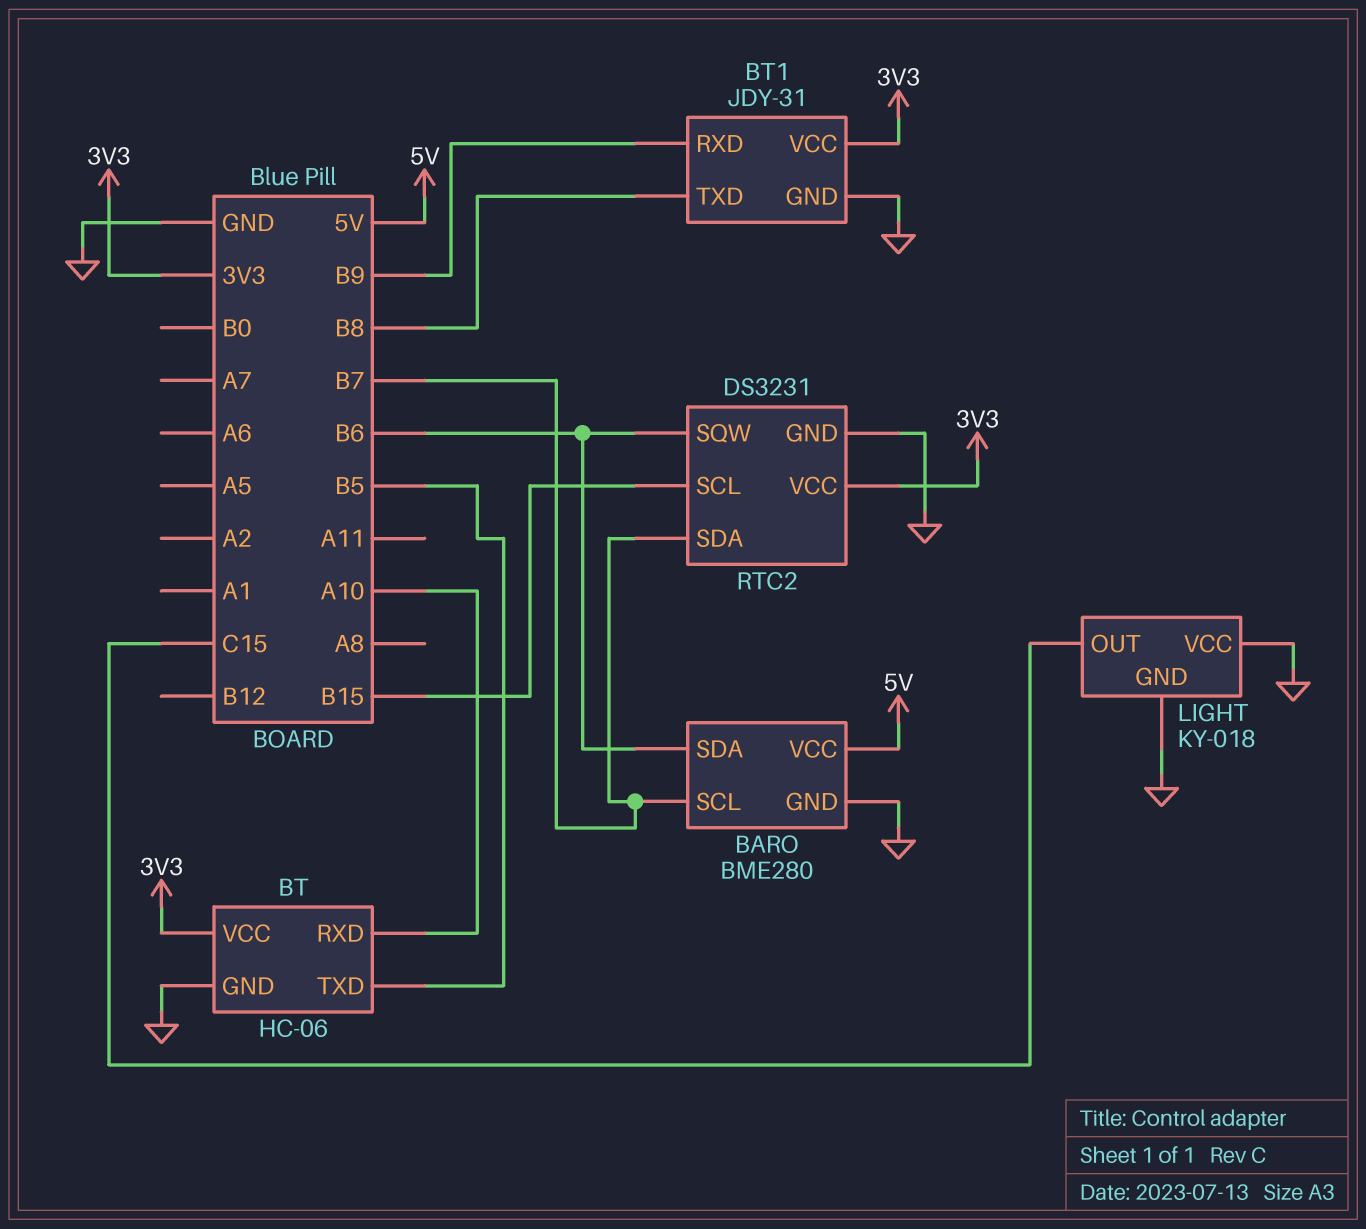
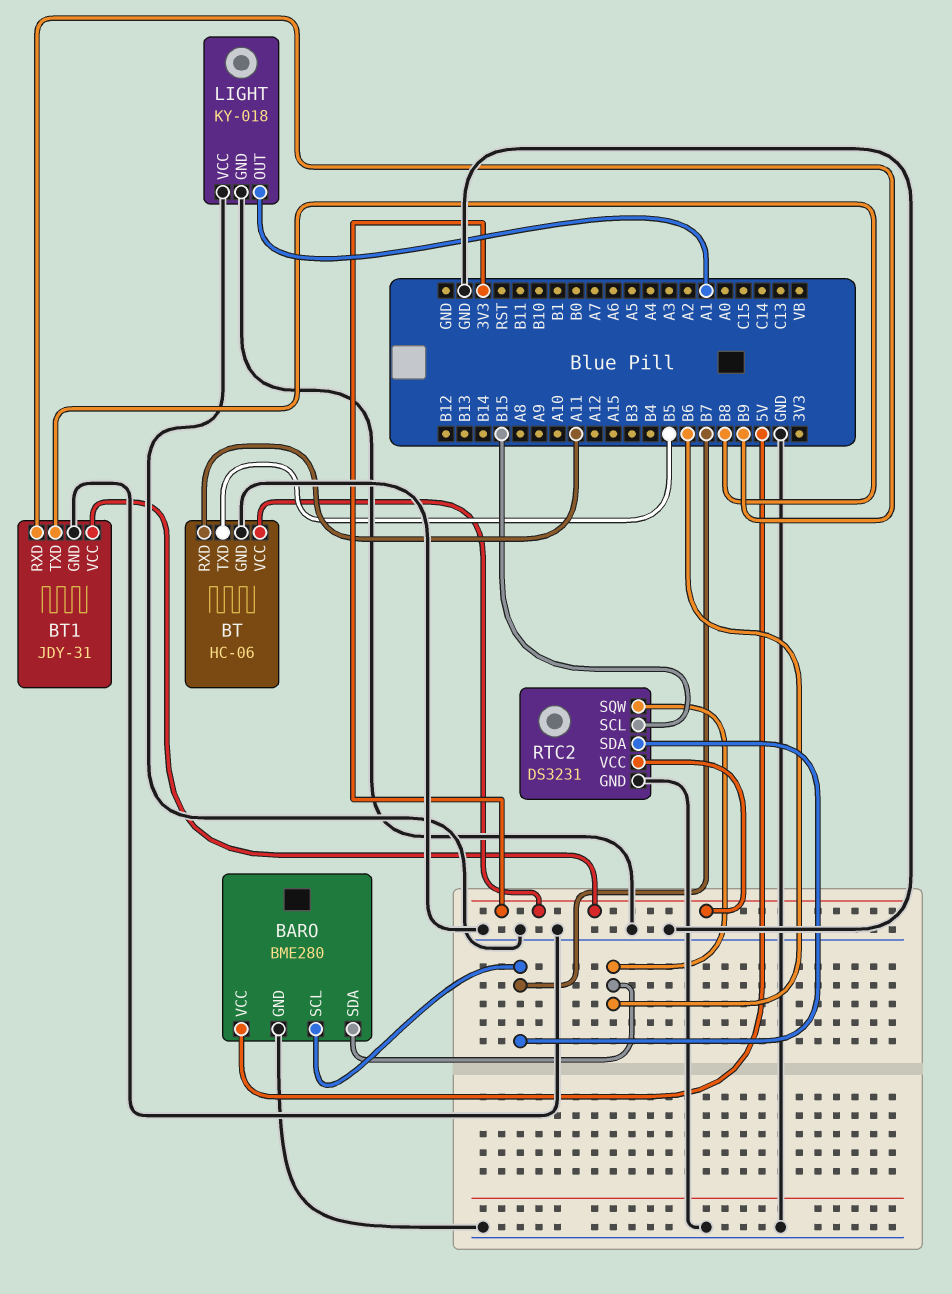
BT pin RXD: A10 -> A11
LIGHT pin OUT: C15 -> A1

